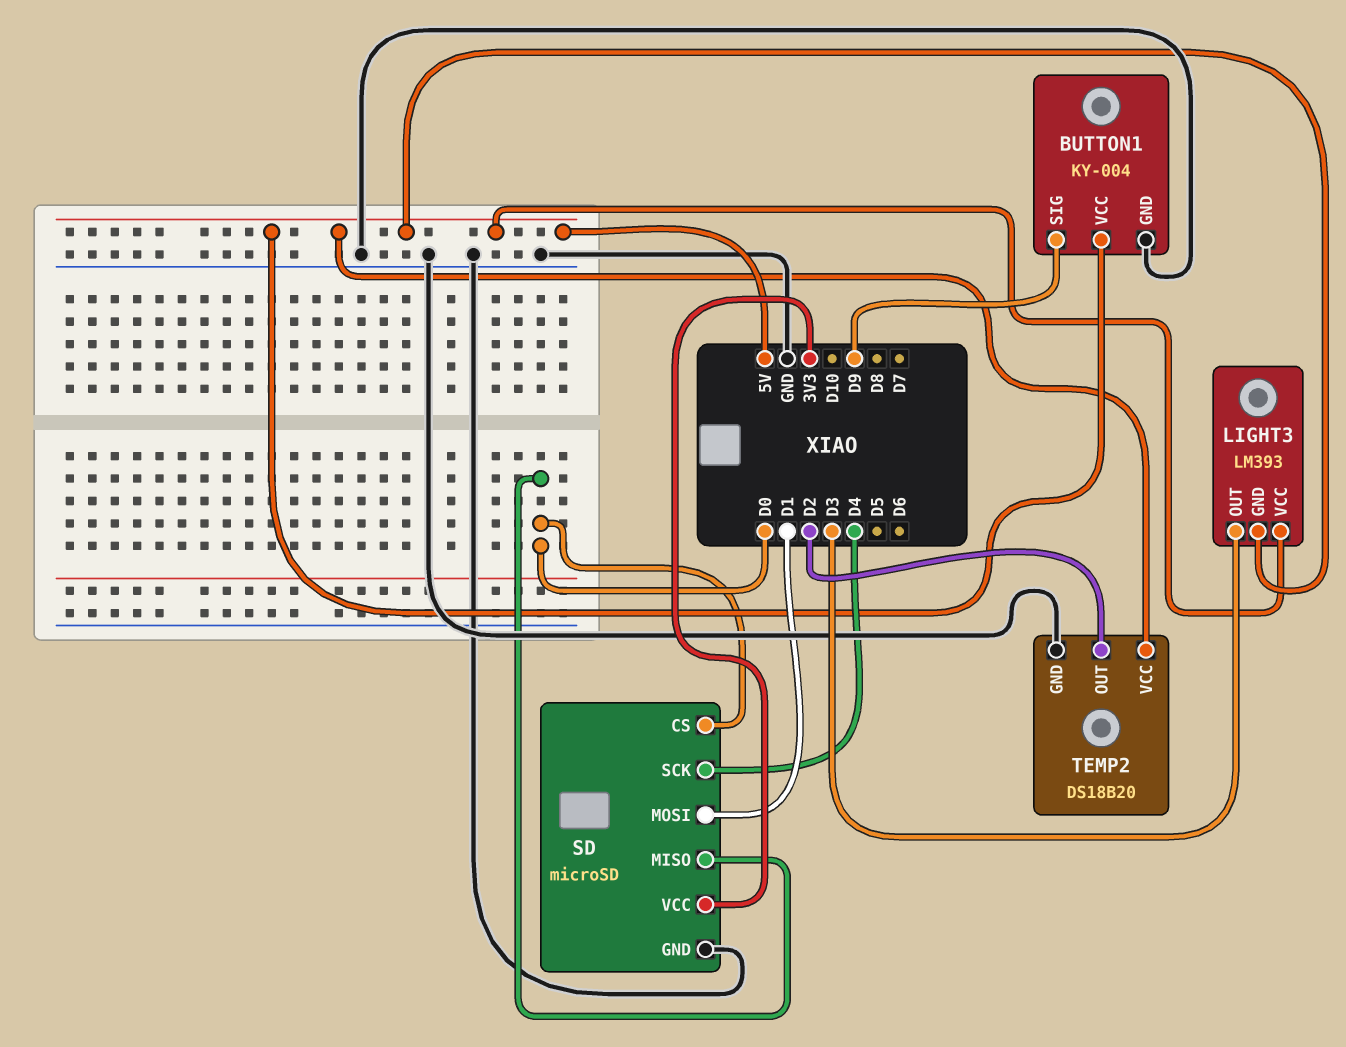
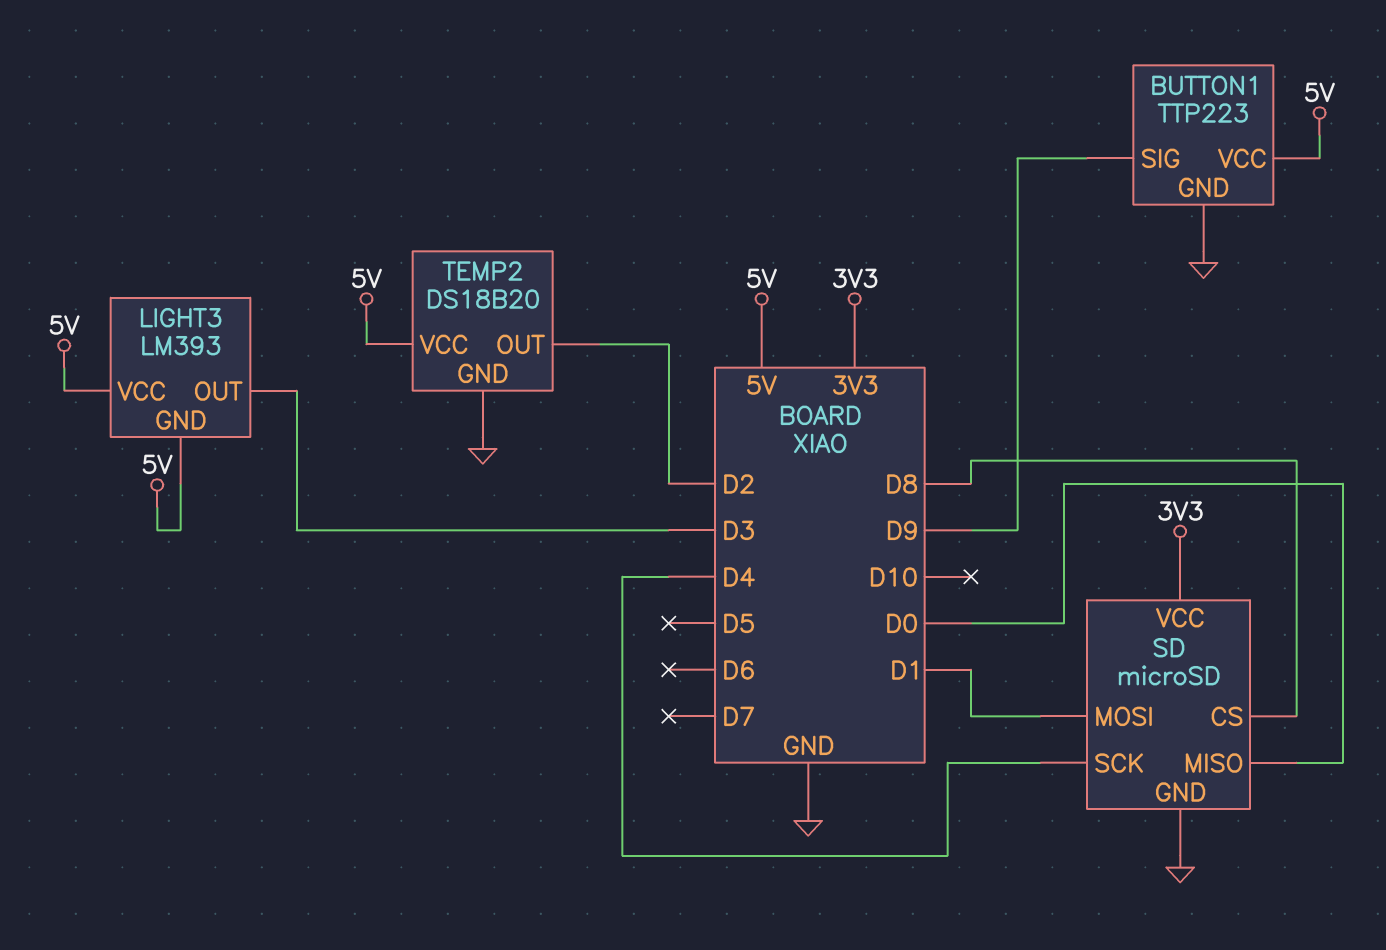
BUTTON1: KY-004 -> TTP223
SD pin CS: D0 -> D8

